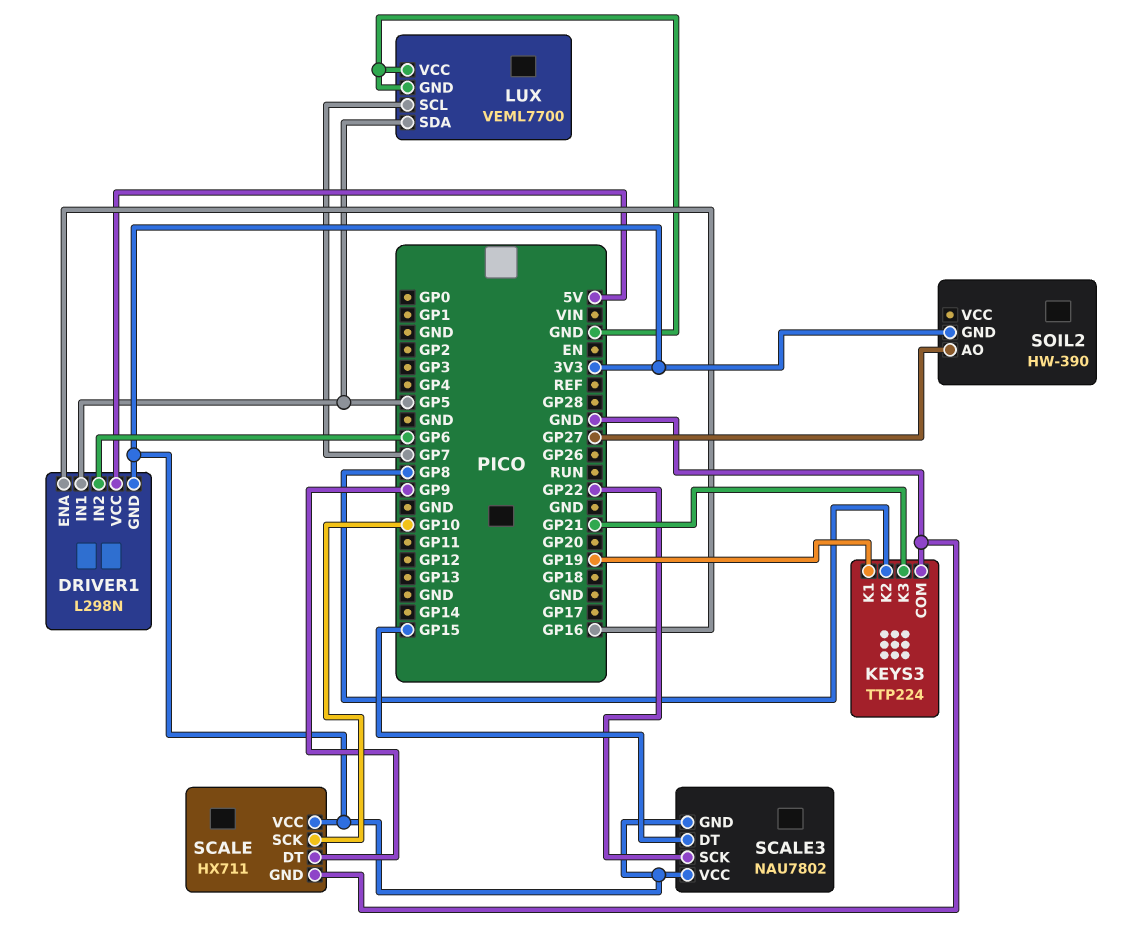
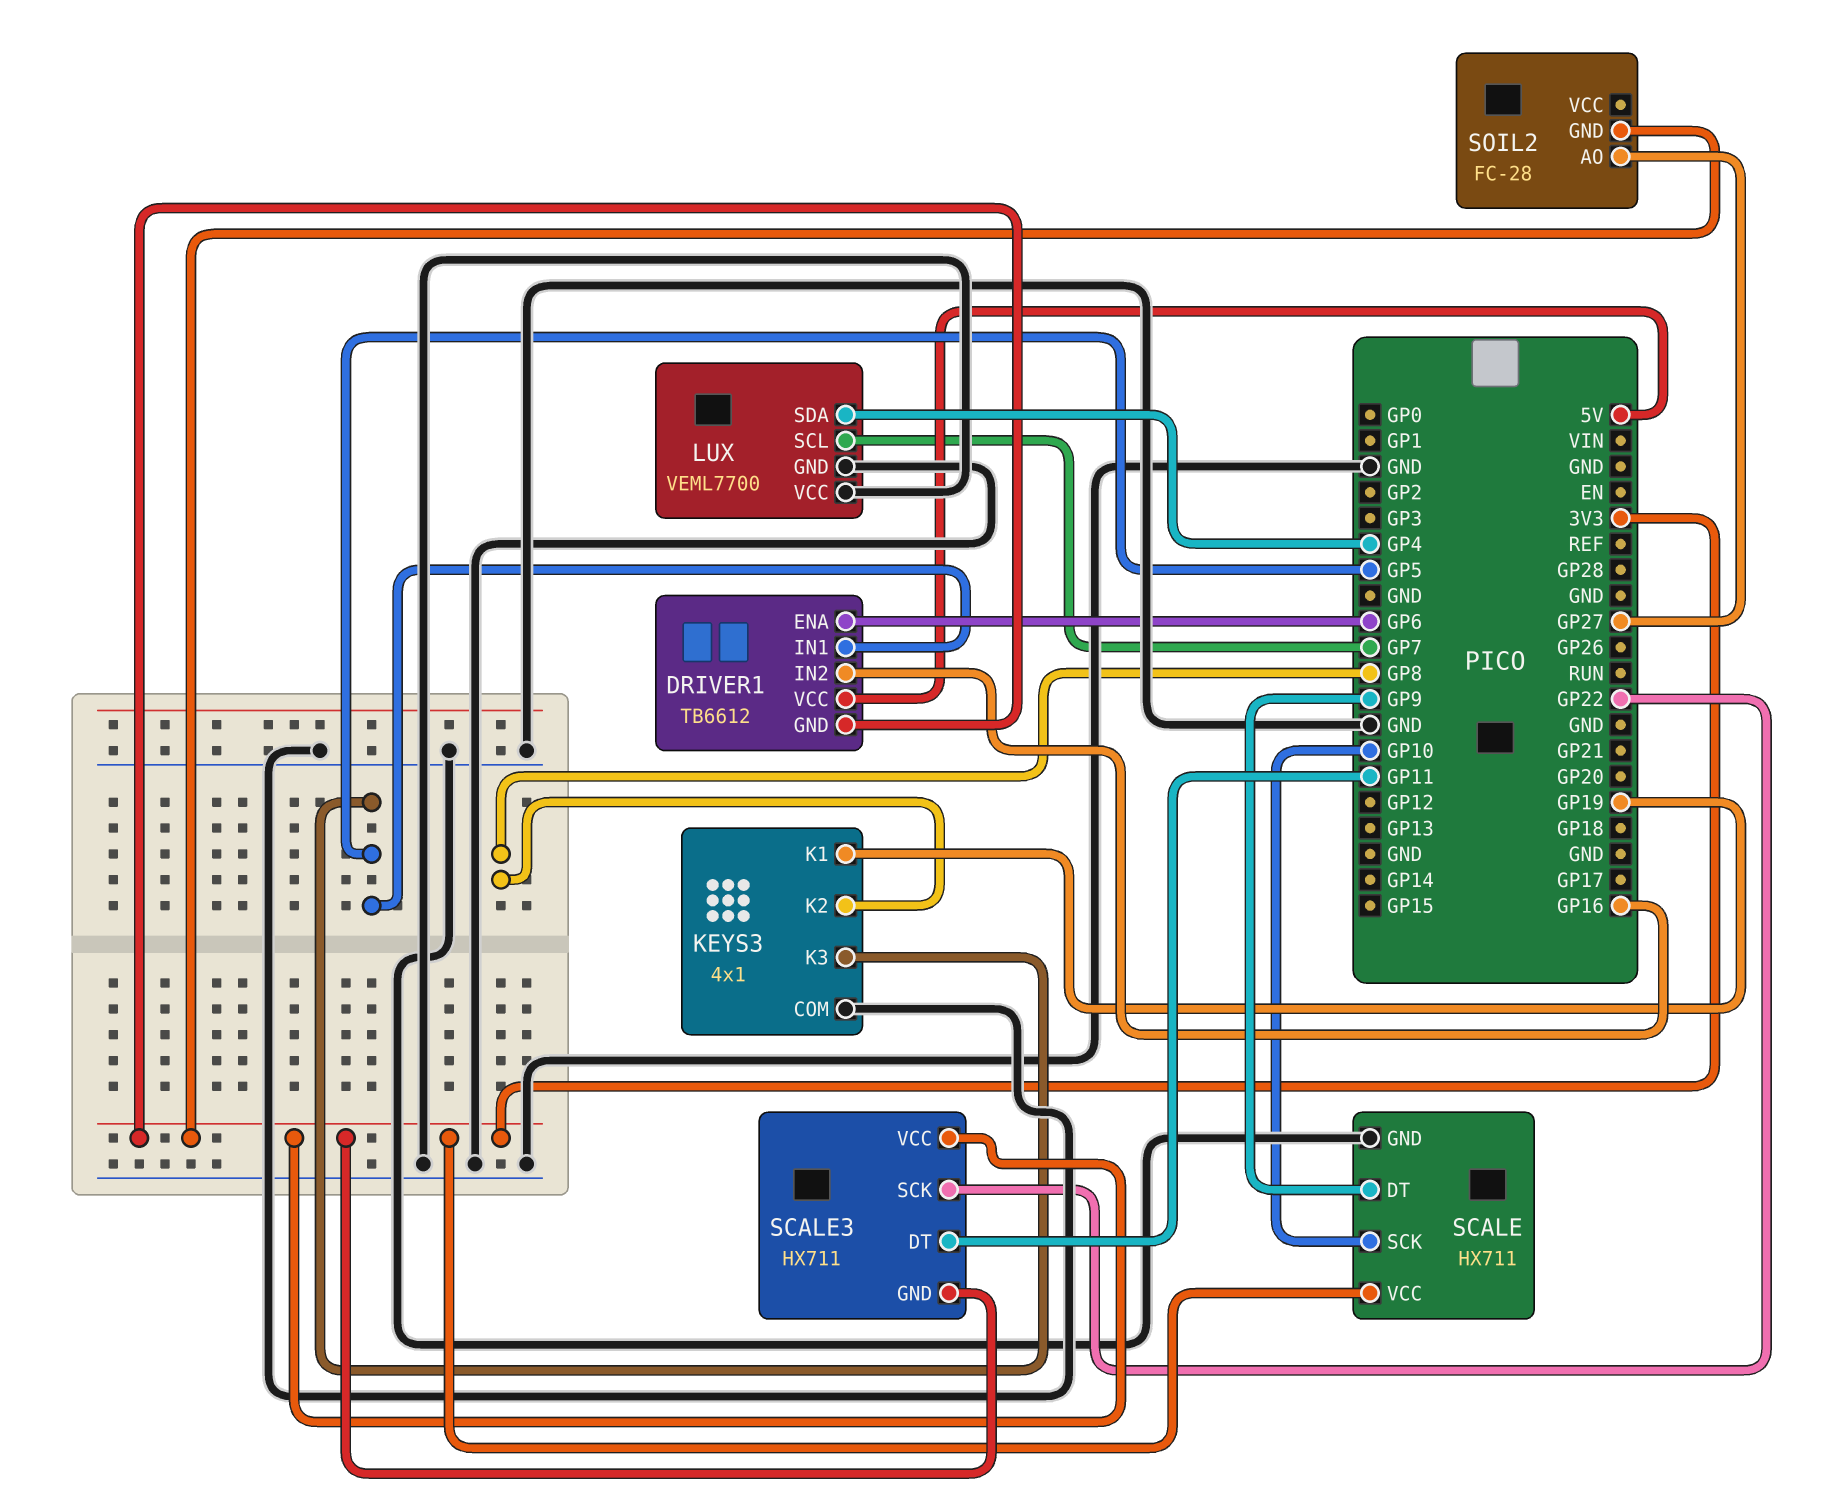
DRIVER1: L298N -> TB6612
DRIVER1 pin ENA: GP16 -> GP6
DRIVER1 pin IN2: GP6 -> GP16
KEYS3: TTP224 -> 4x1
KEYS3 pin K3: GP21 -> GP5
LUX pin SDA: GP5 -> GP4
SCALE3: NAU7802 -> HX711
SCALE3 pin DT: GP15 -> GP11
SOIL2: HW-390 -> FC-28

